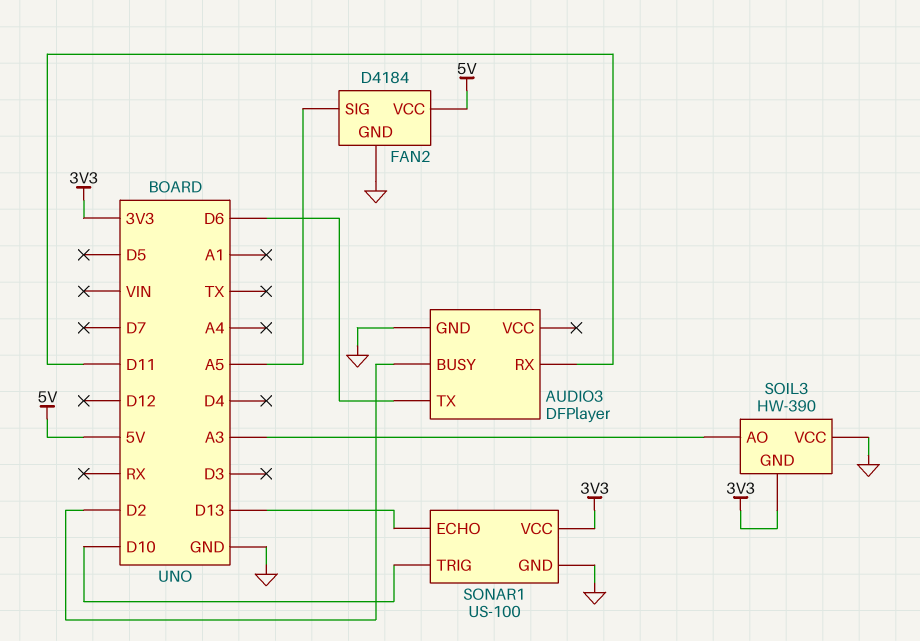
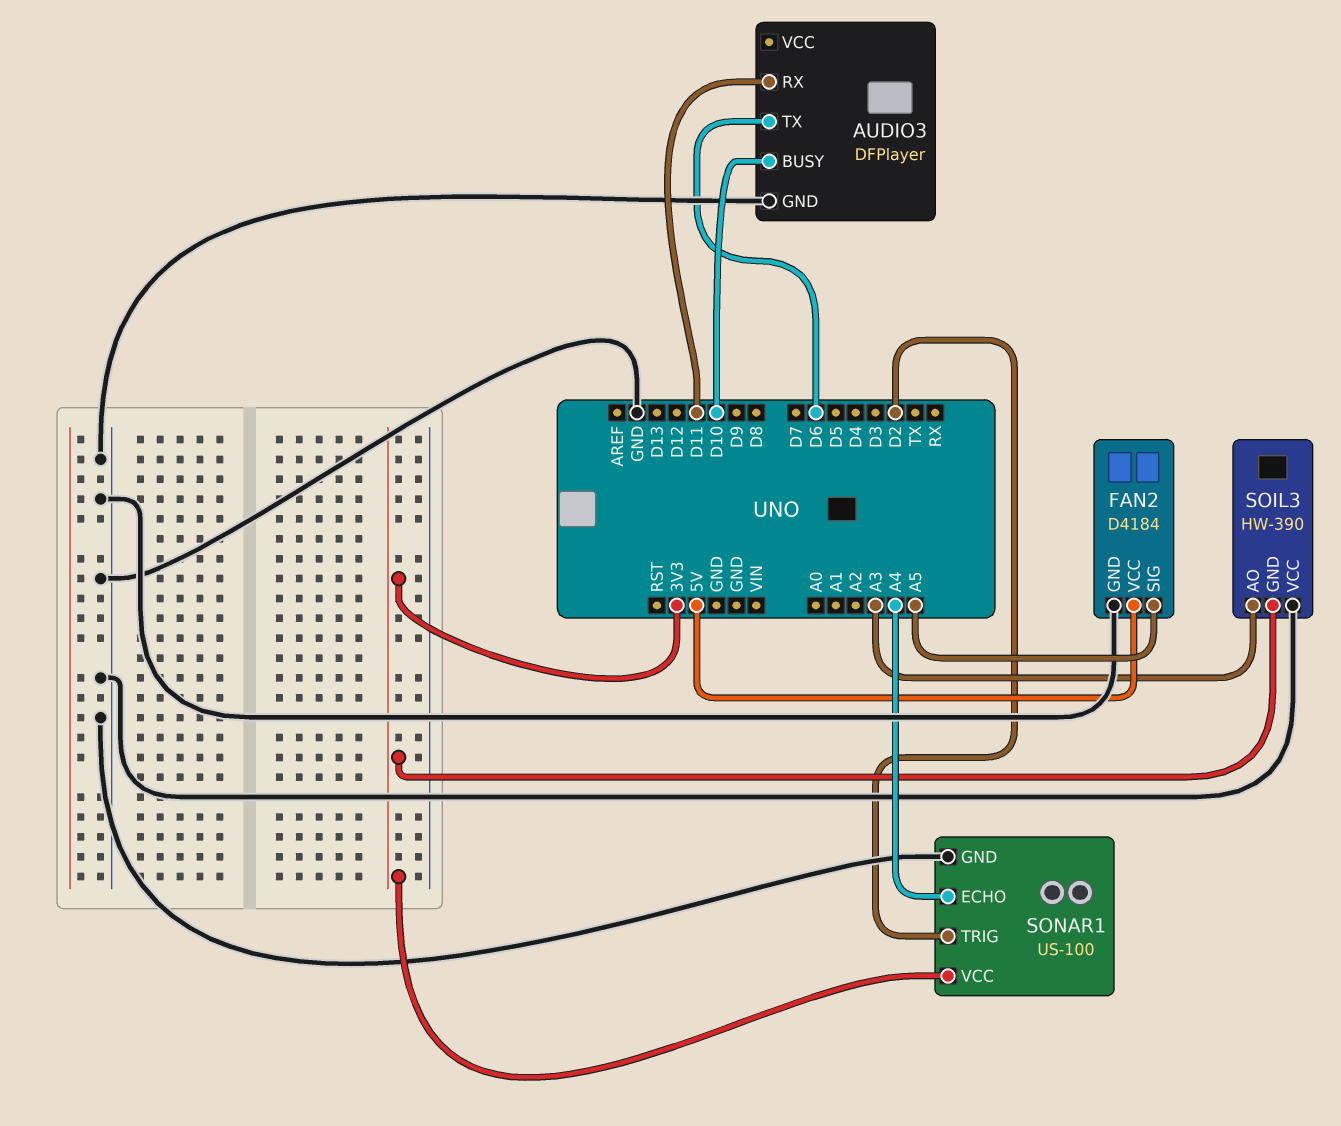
AUDIO3 pin BUSY: D2 -> D10
SONAR1 pin ECHO: D13 -> A4
SONAR1 pin TRIG: D10 -> D2

